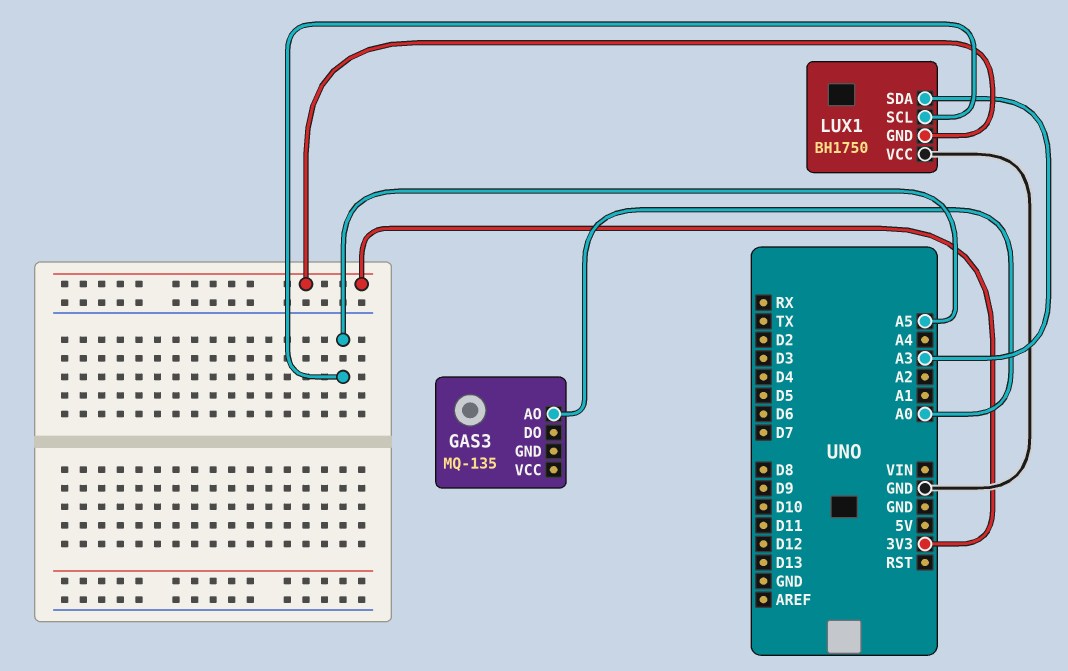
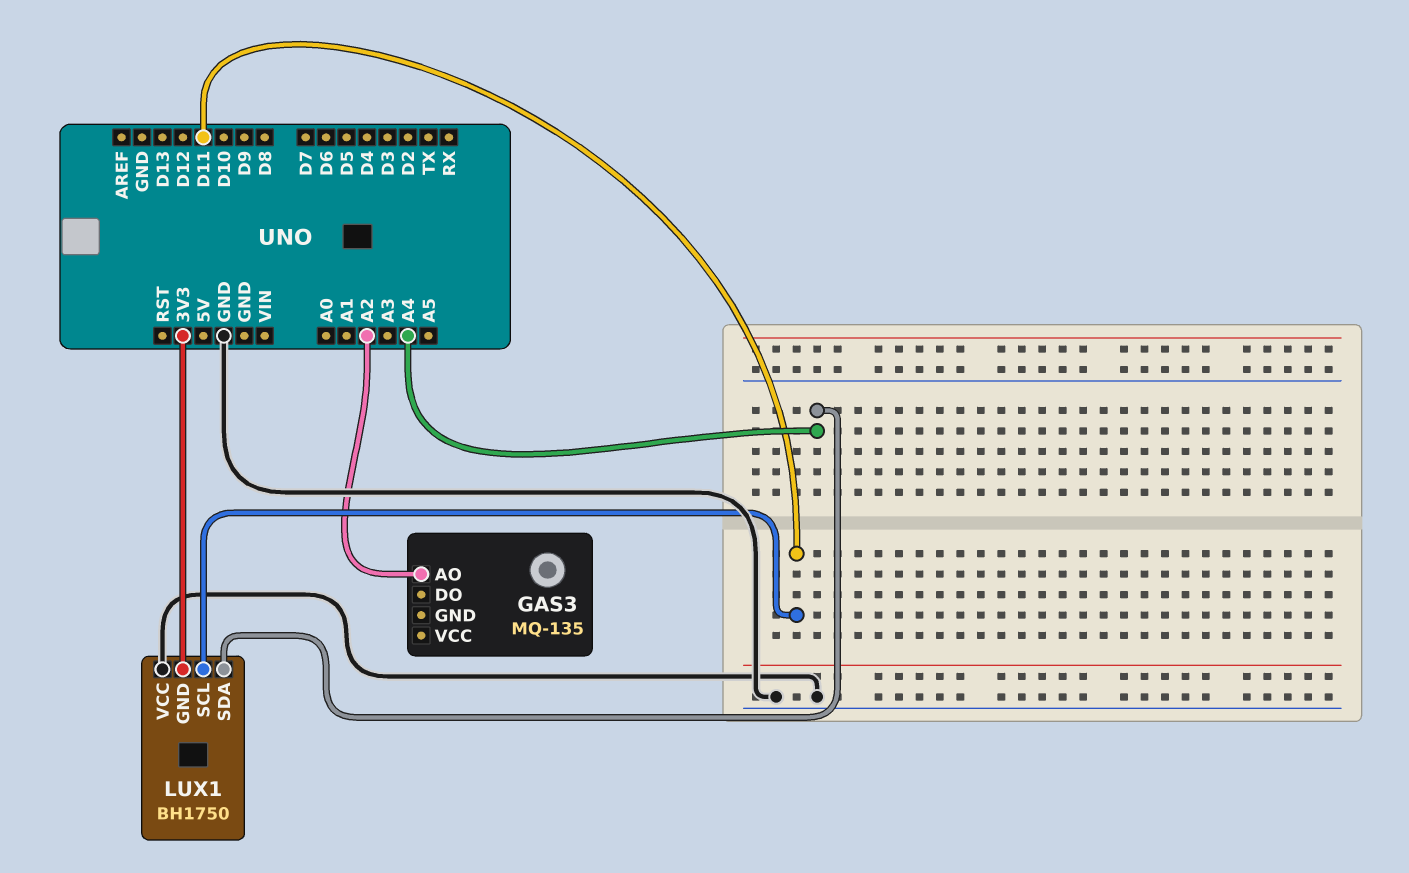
GAS3 pin AO: A0 -> A2
LUX1 pin SCL: A5 -> D11
LUX1 pin SDA: A3 -> A4

